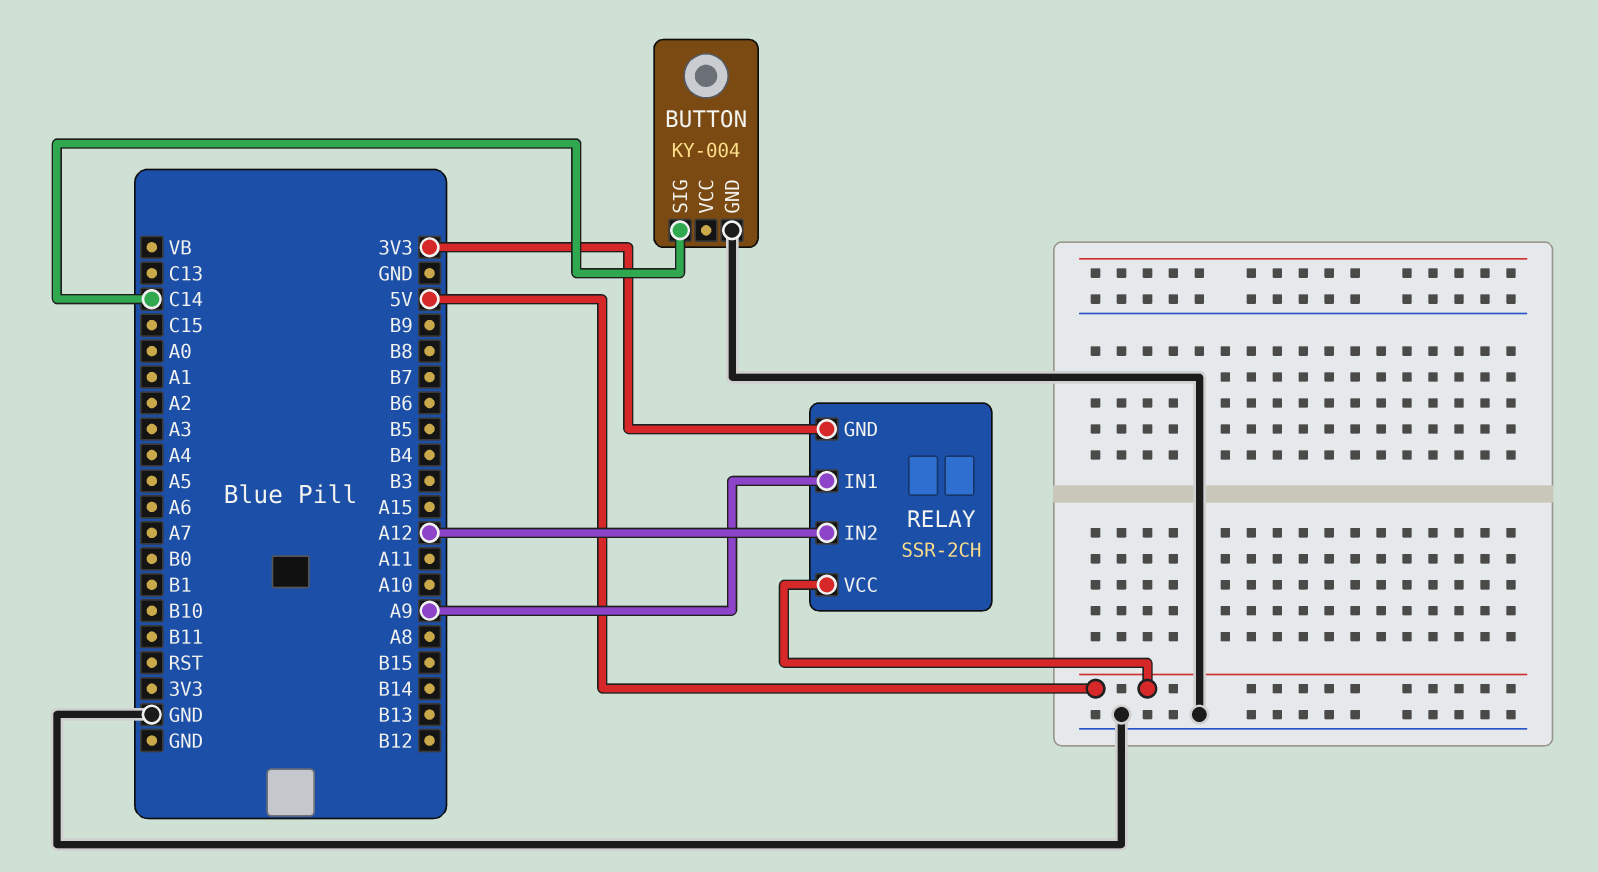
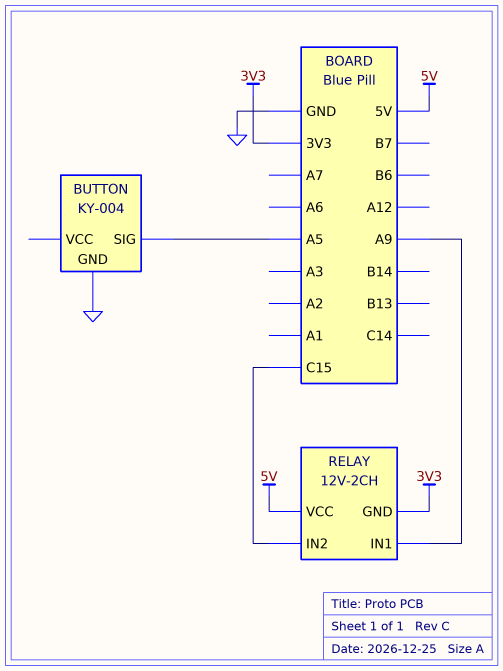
BUTTON pin SIG: C14 -> A5
RELAY: SSR-2CH -> 12V-2CH
RELAY pin IN2: A12 -> C15

